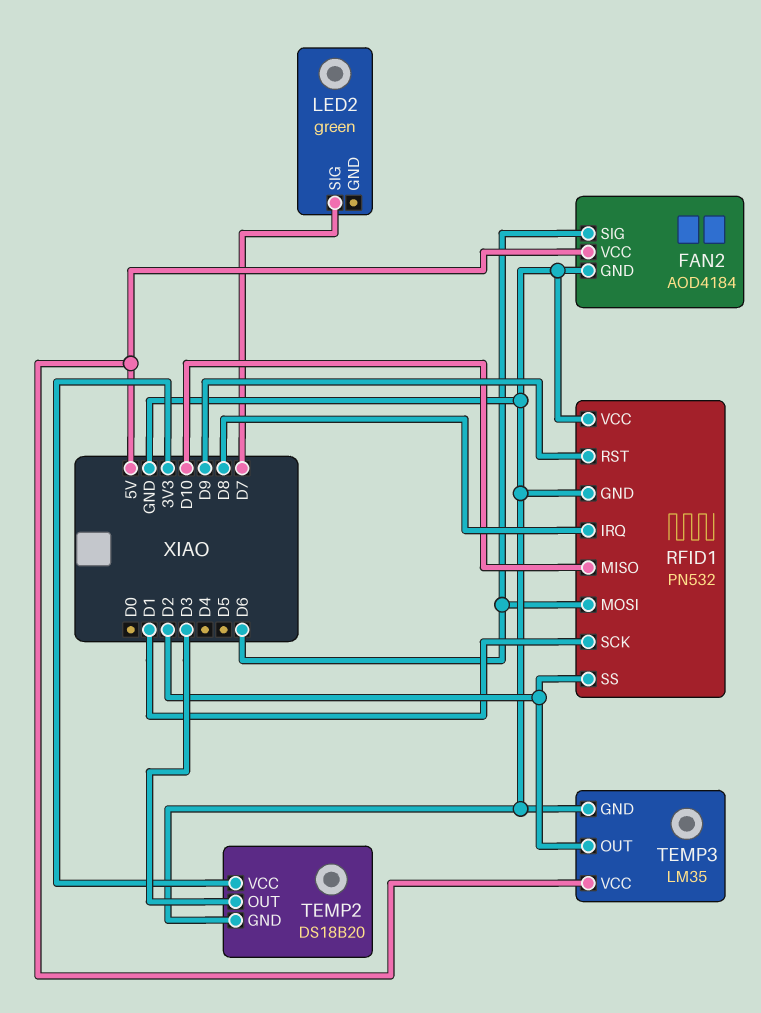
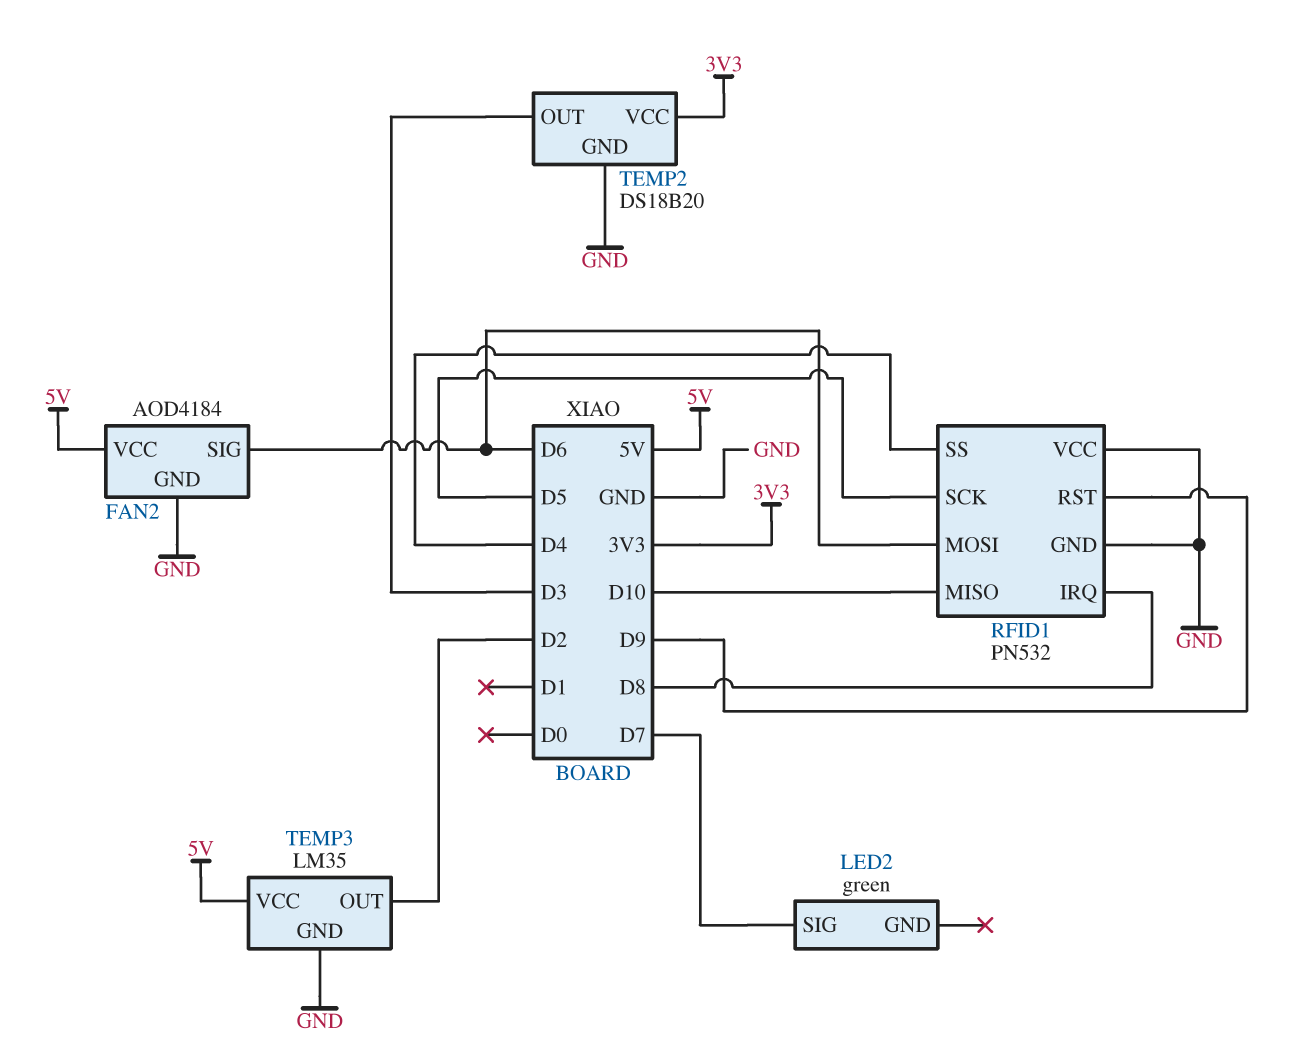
RFID1 pin SCK: D1 -> D5
RFID1 pin SS: D2 -> D4

